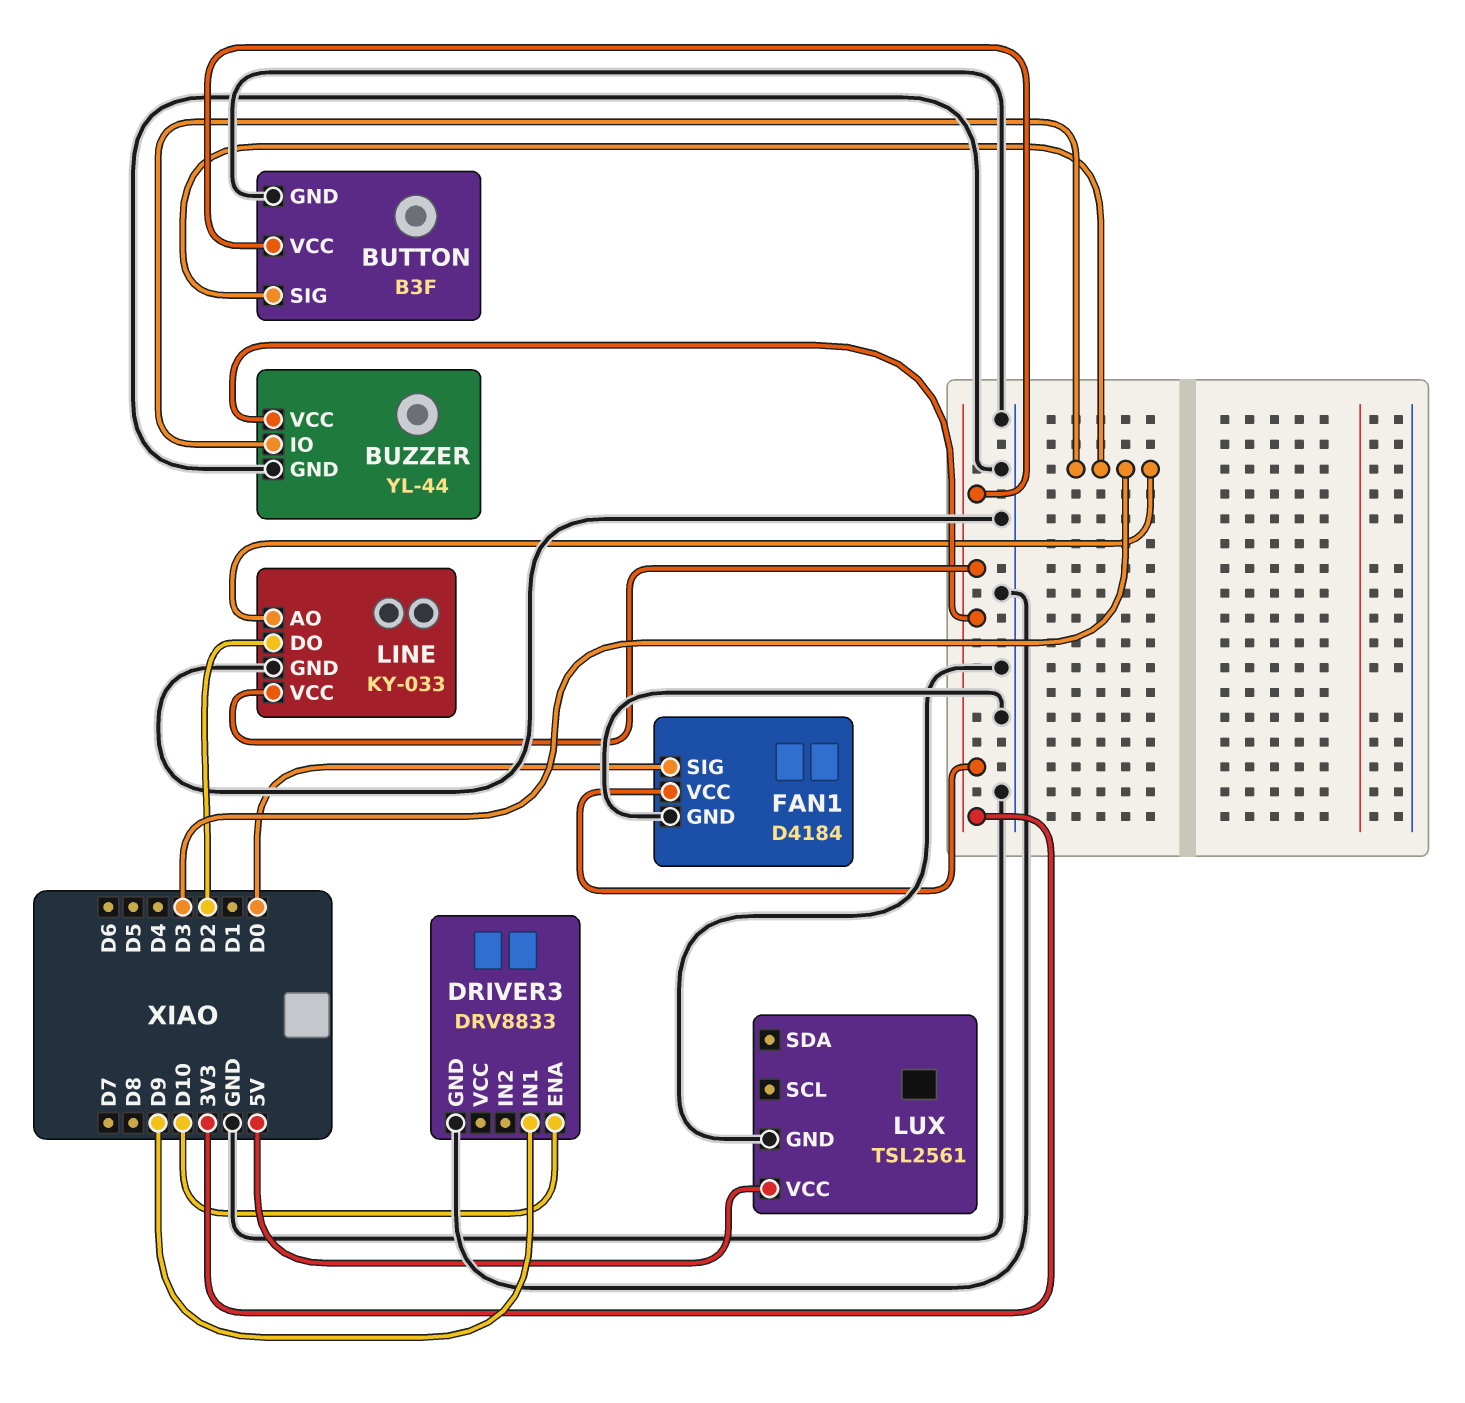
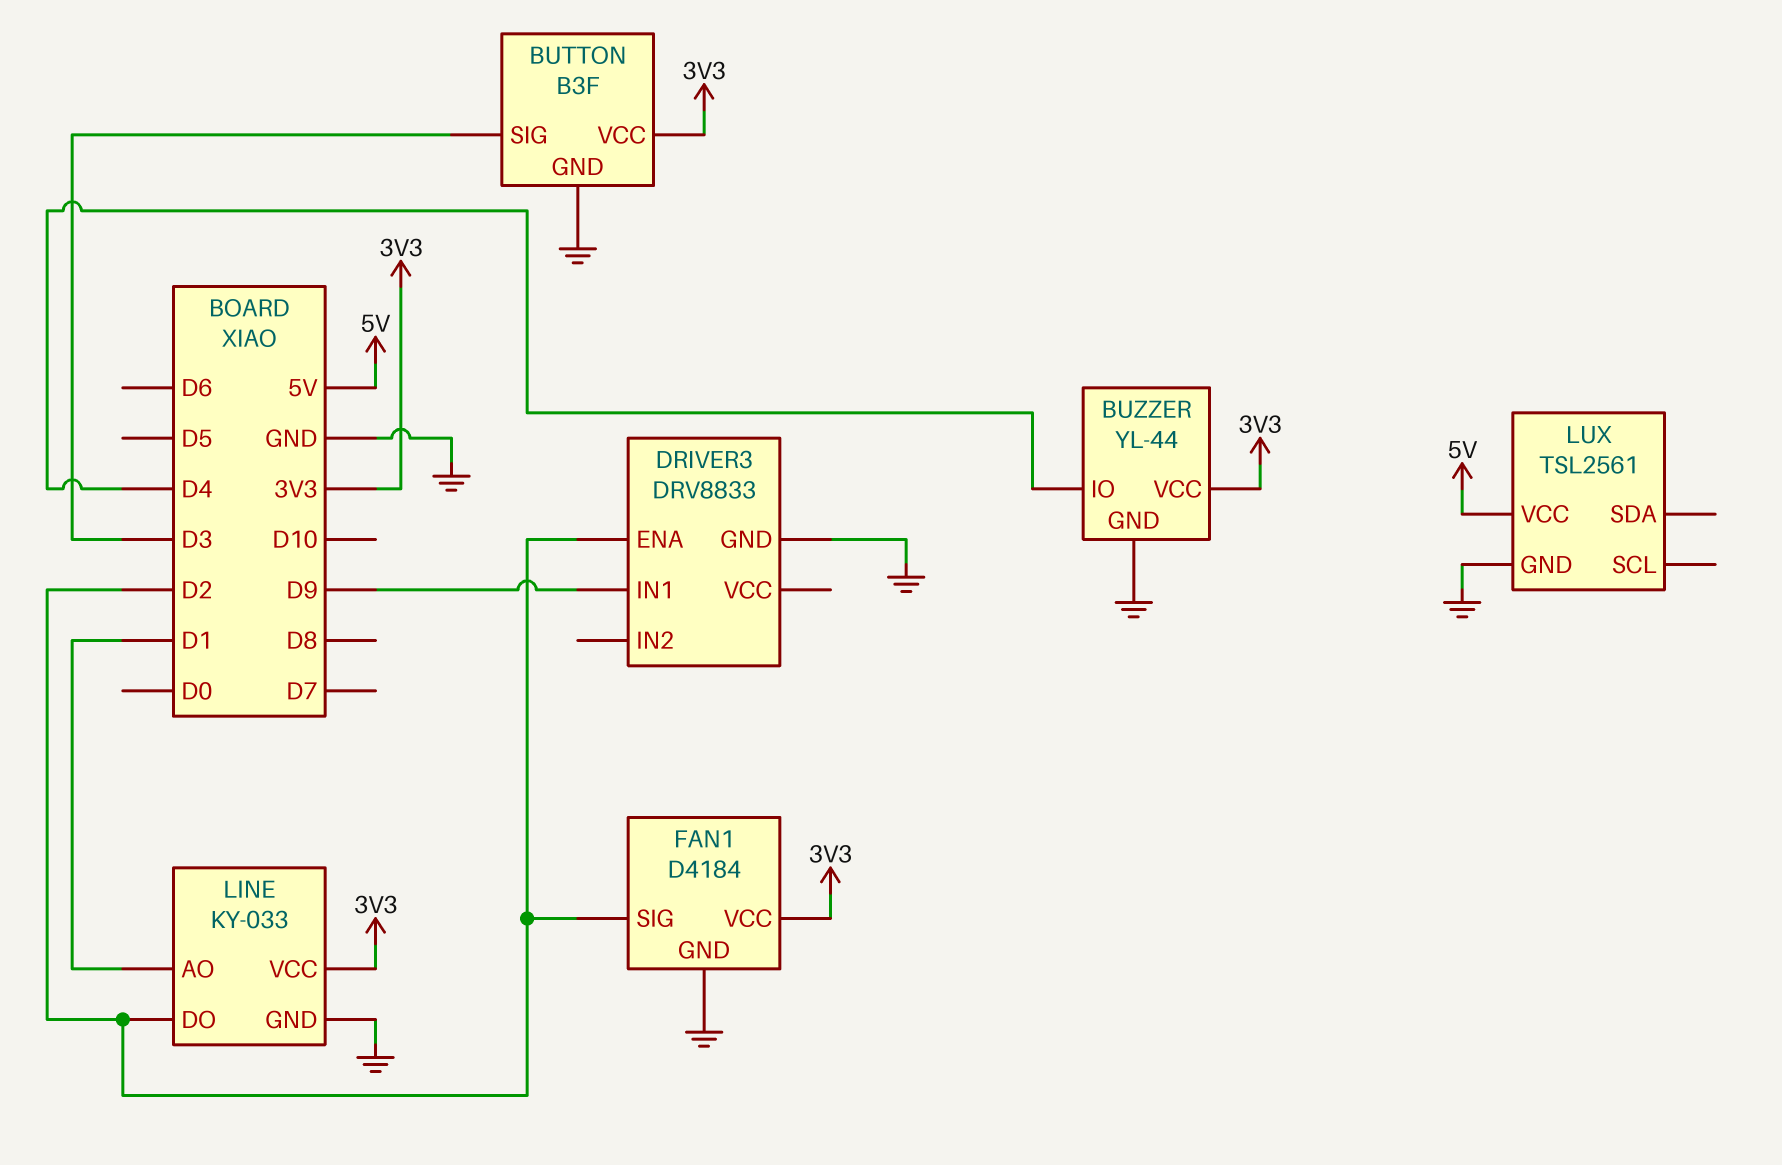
BUZZER pin IO: D3 -> D4
DRIVER3 pin ENA: D10 -> D2
FAN1 pin SIG: D0 -> D2
LINE pin AO: D3 -> D1

